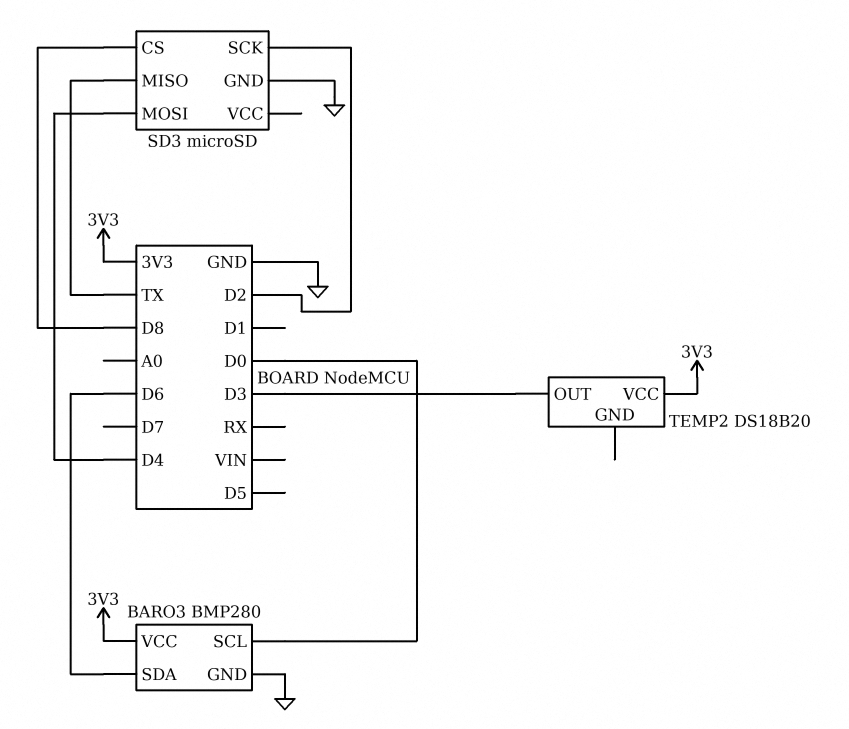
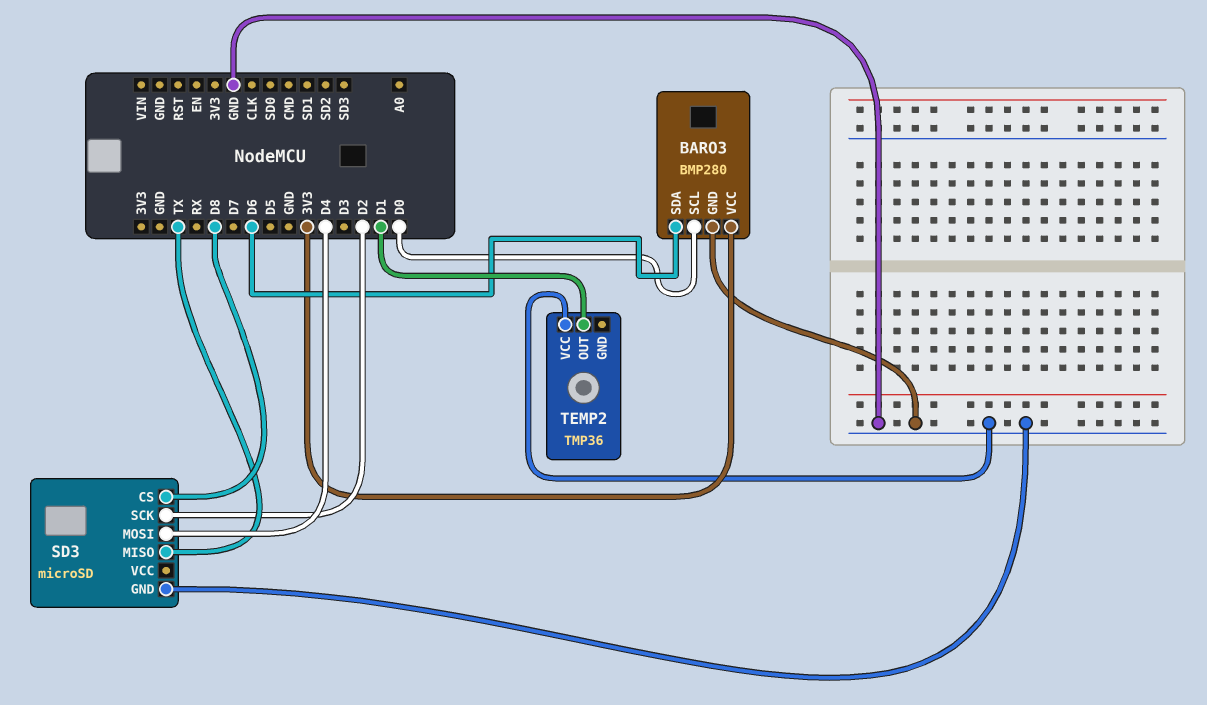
TEMP2: DS18B20 -> TMP36
TEMP2 pin OUT: D3 -> D1
TEMP2 pin VCC: 3V3 -> GND

